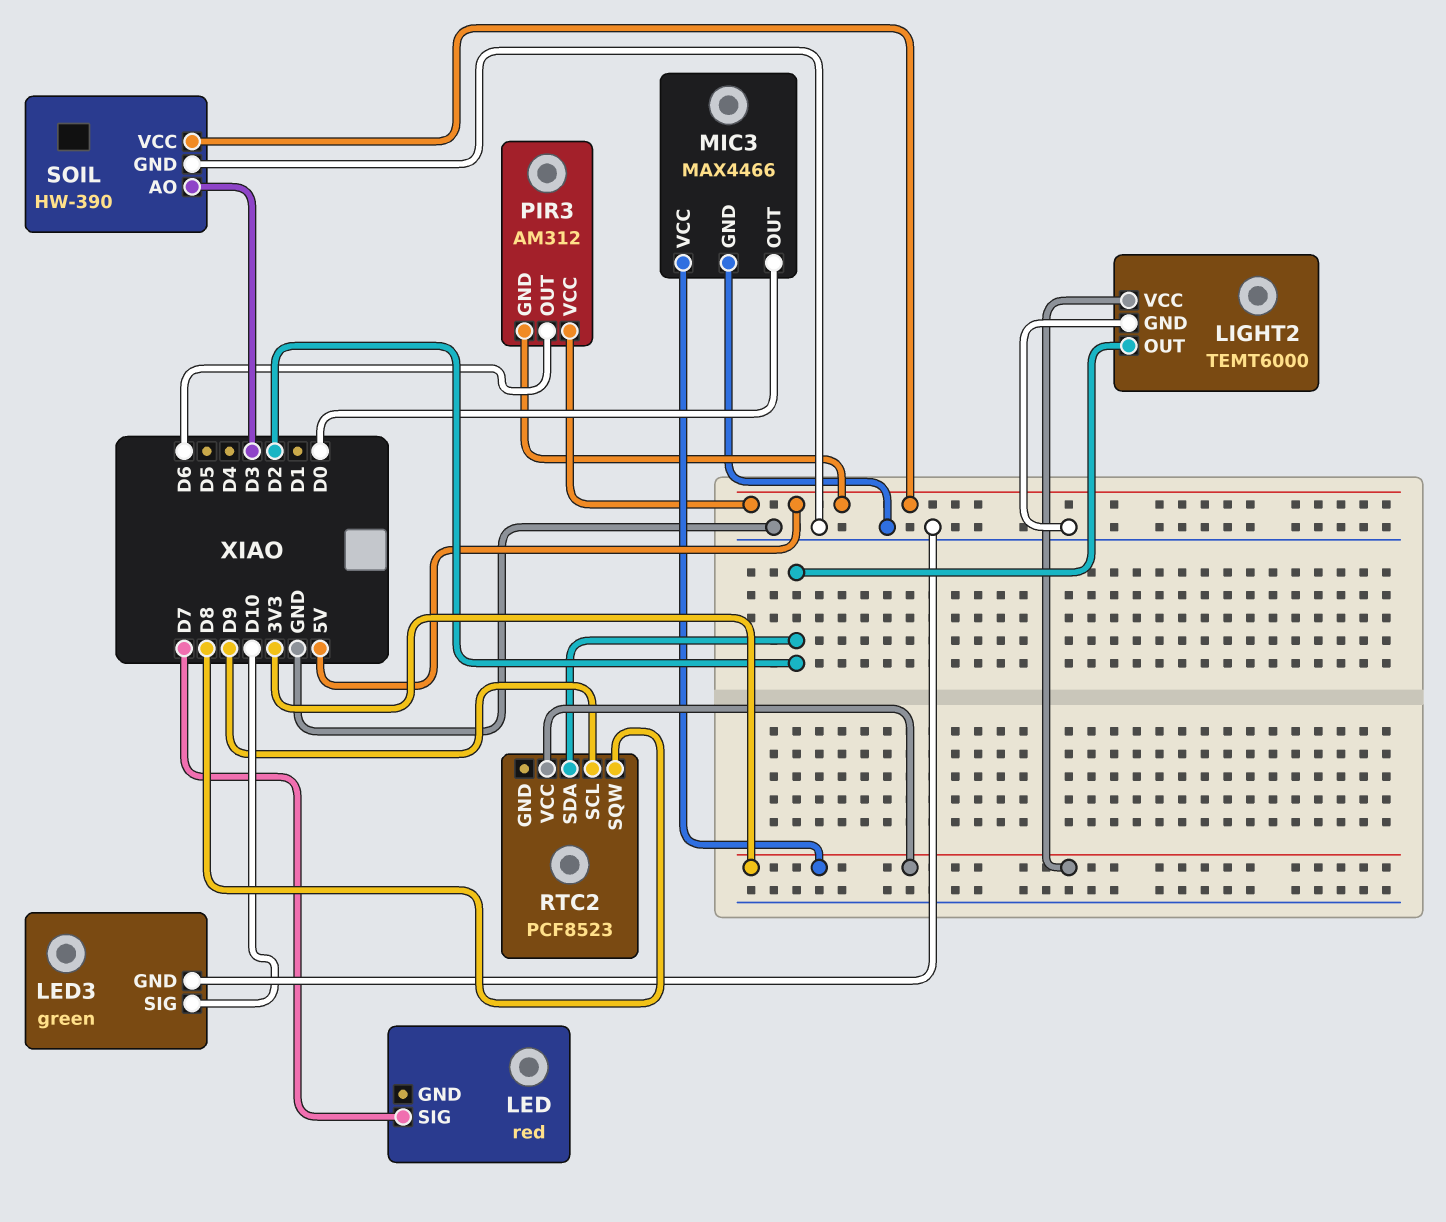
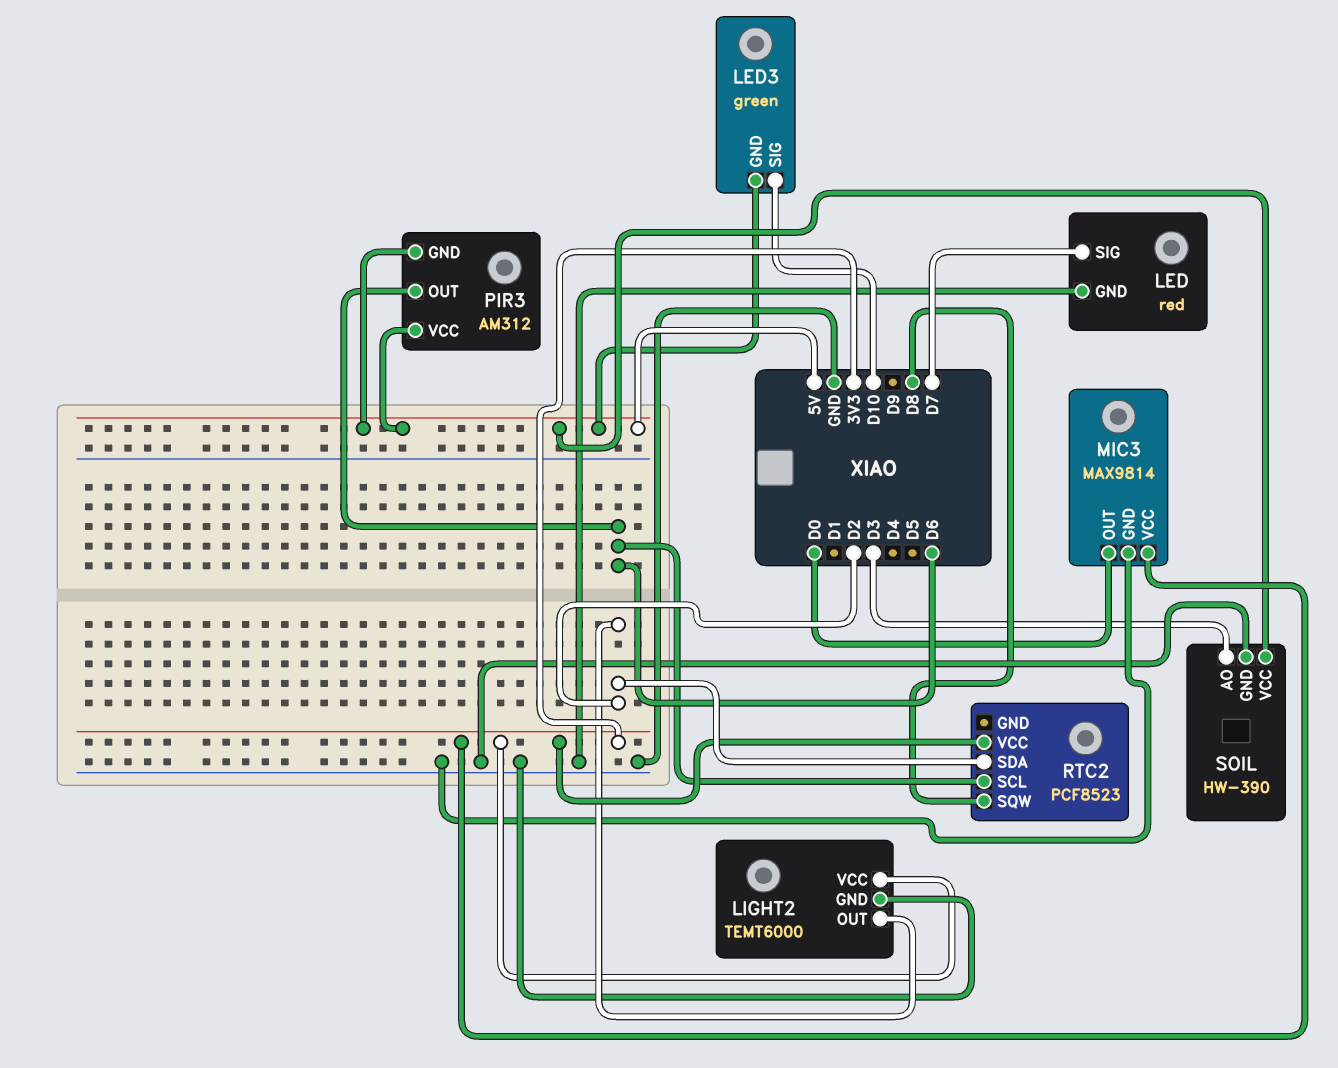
LED pin GND: none -> GND
LED3 pin GND: GND -> 5V
MIC3: MAX4466 -> MAX9814
RTC2 pin SCL: D9 -> D6

